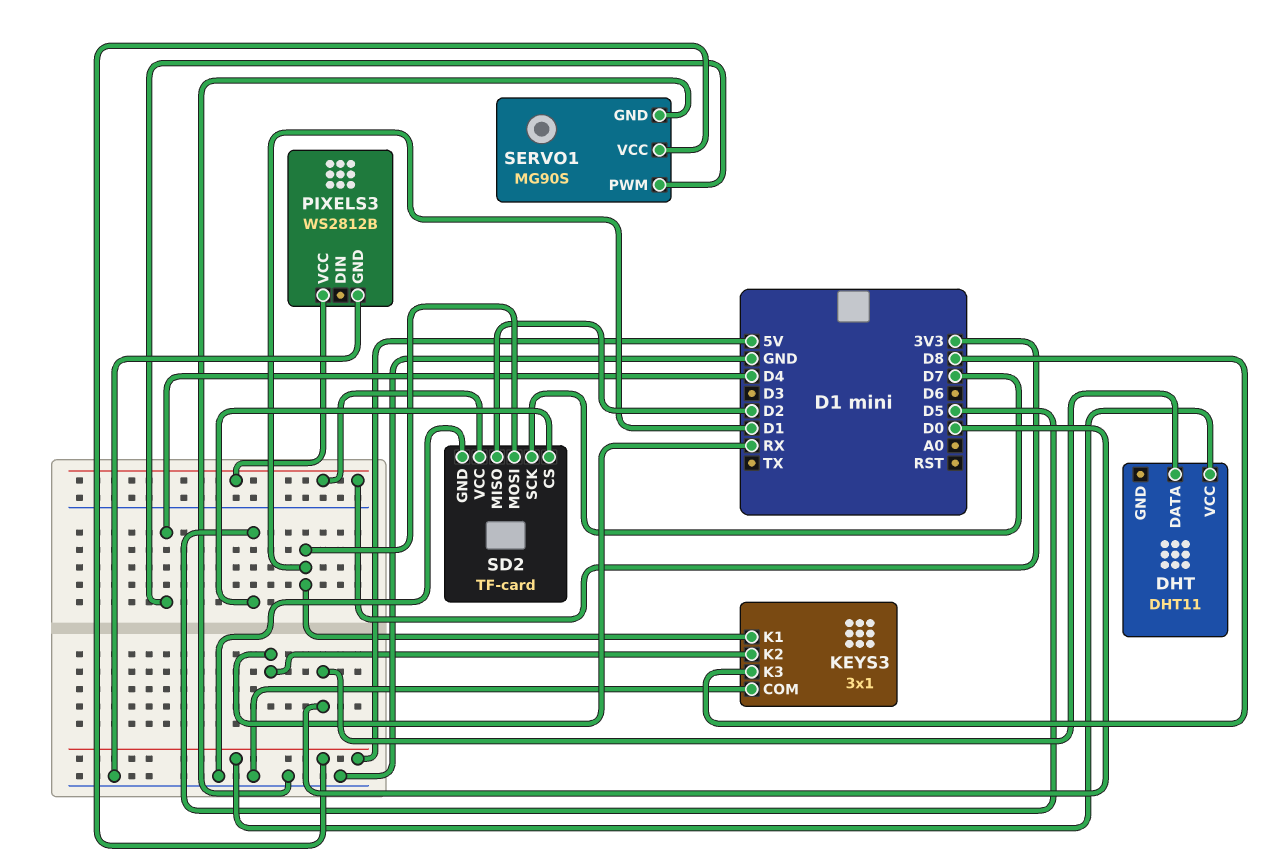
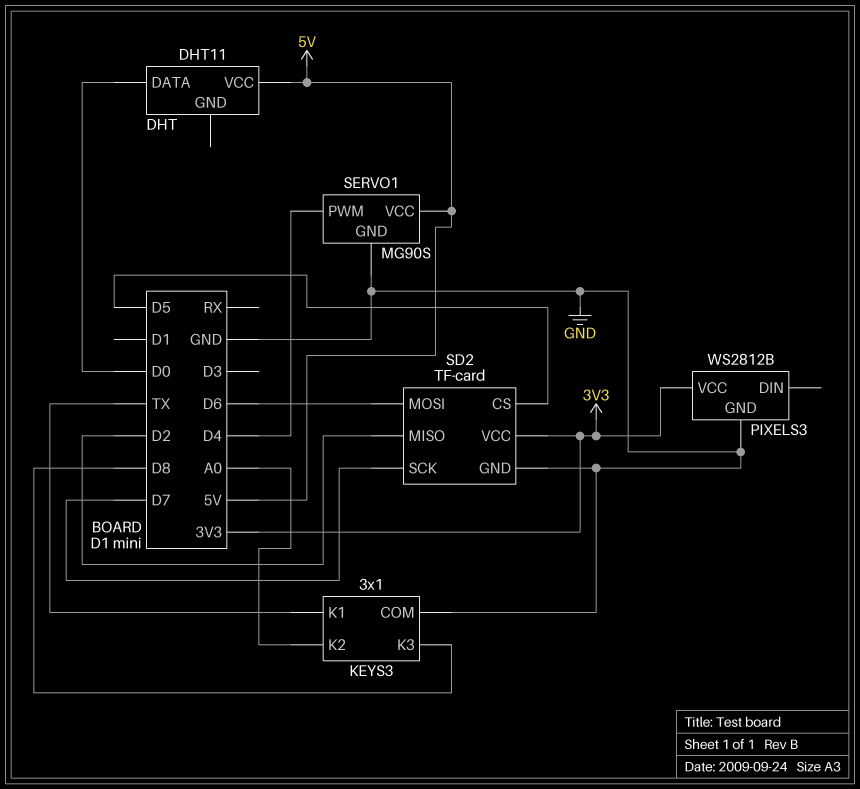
KEYS3 pin K1: D1 -> TX
KEYS3 pin K2: RX -> A0
SD2 pin MOSI: D1 -> D6

